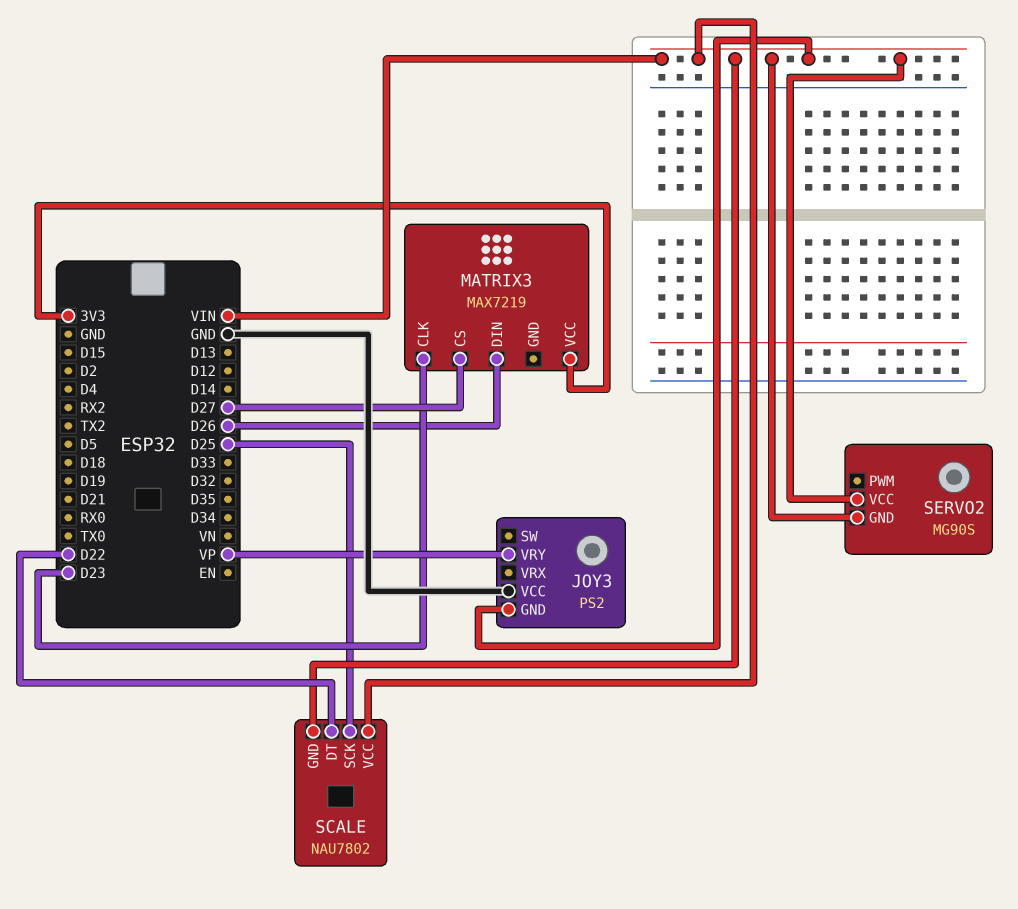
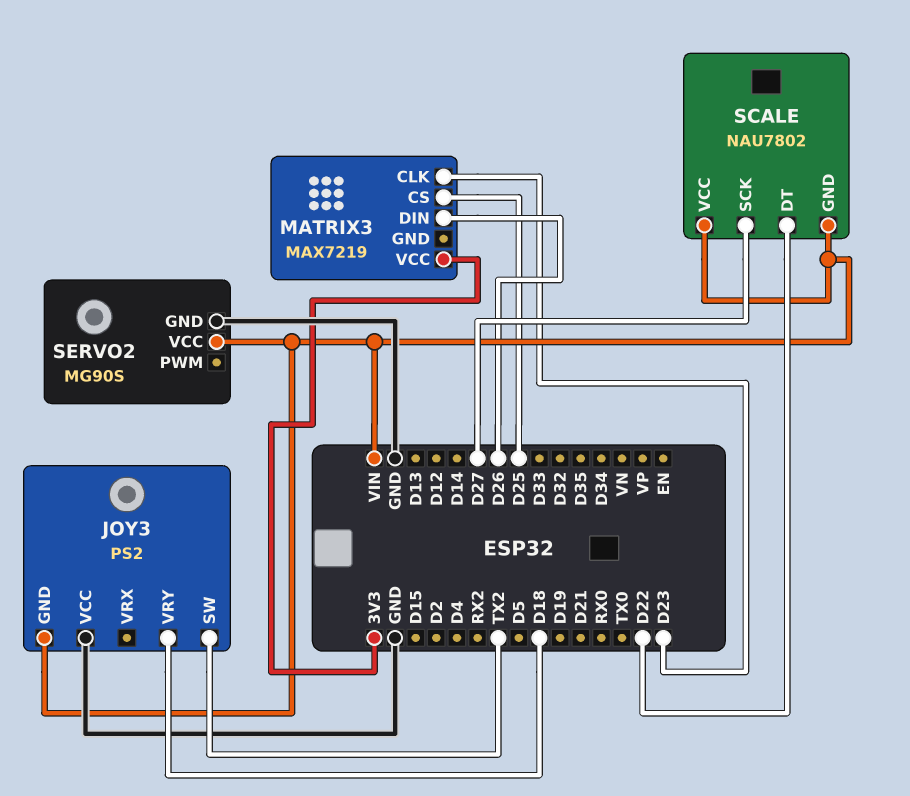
JOY3 pin SW: none -> TX2
JOY3 pin VRY: VP -> D18
MATRIX3 pin CS: D27 -> D25
SCALE pin SCK: D25 -> D27
SERVO2 pin GND: VIN -> GND

